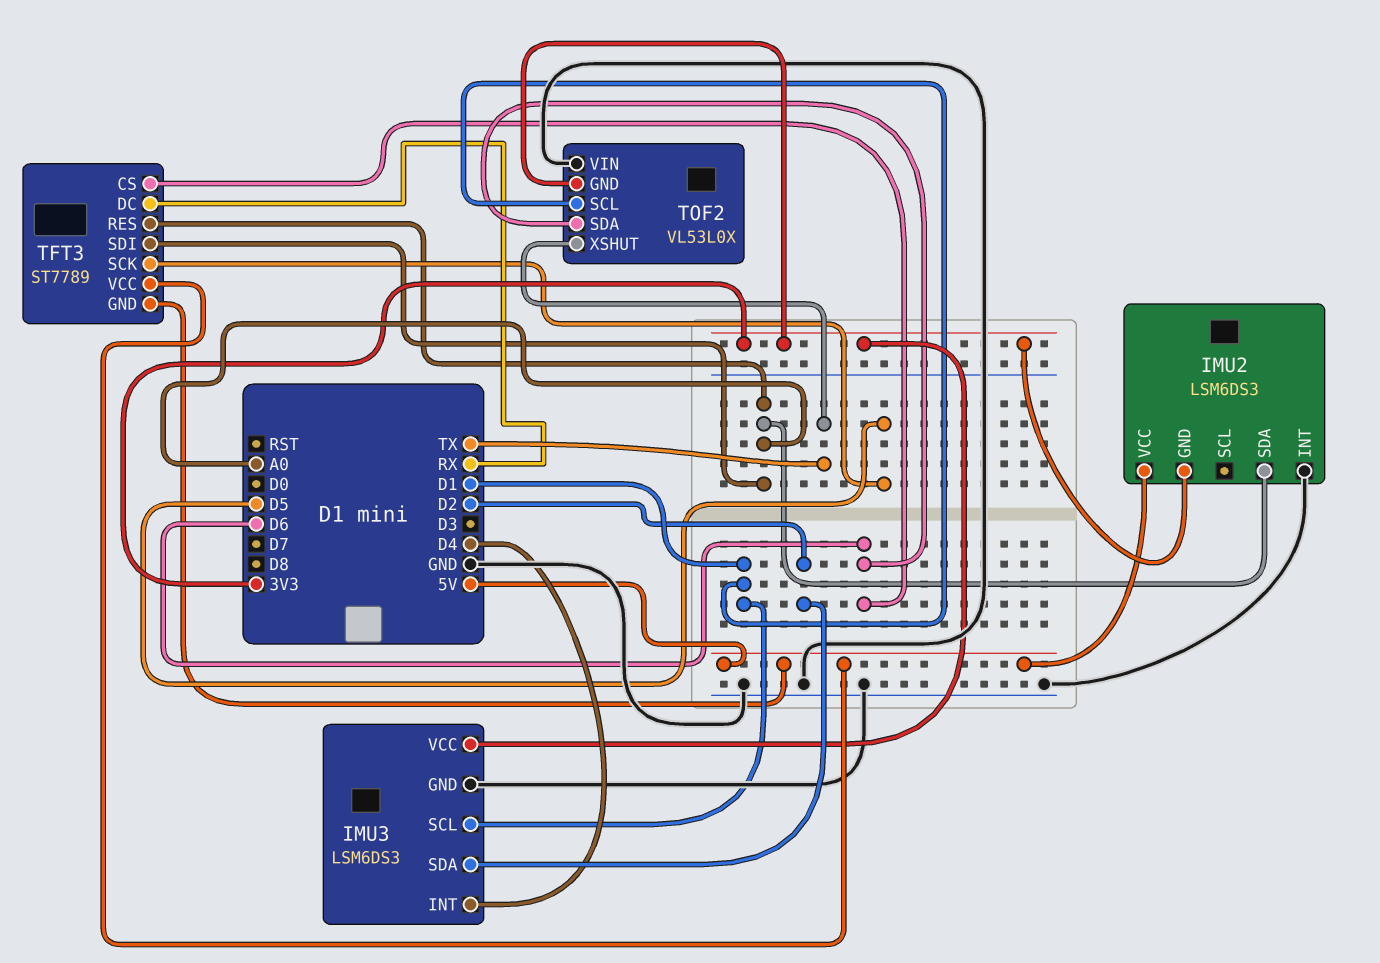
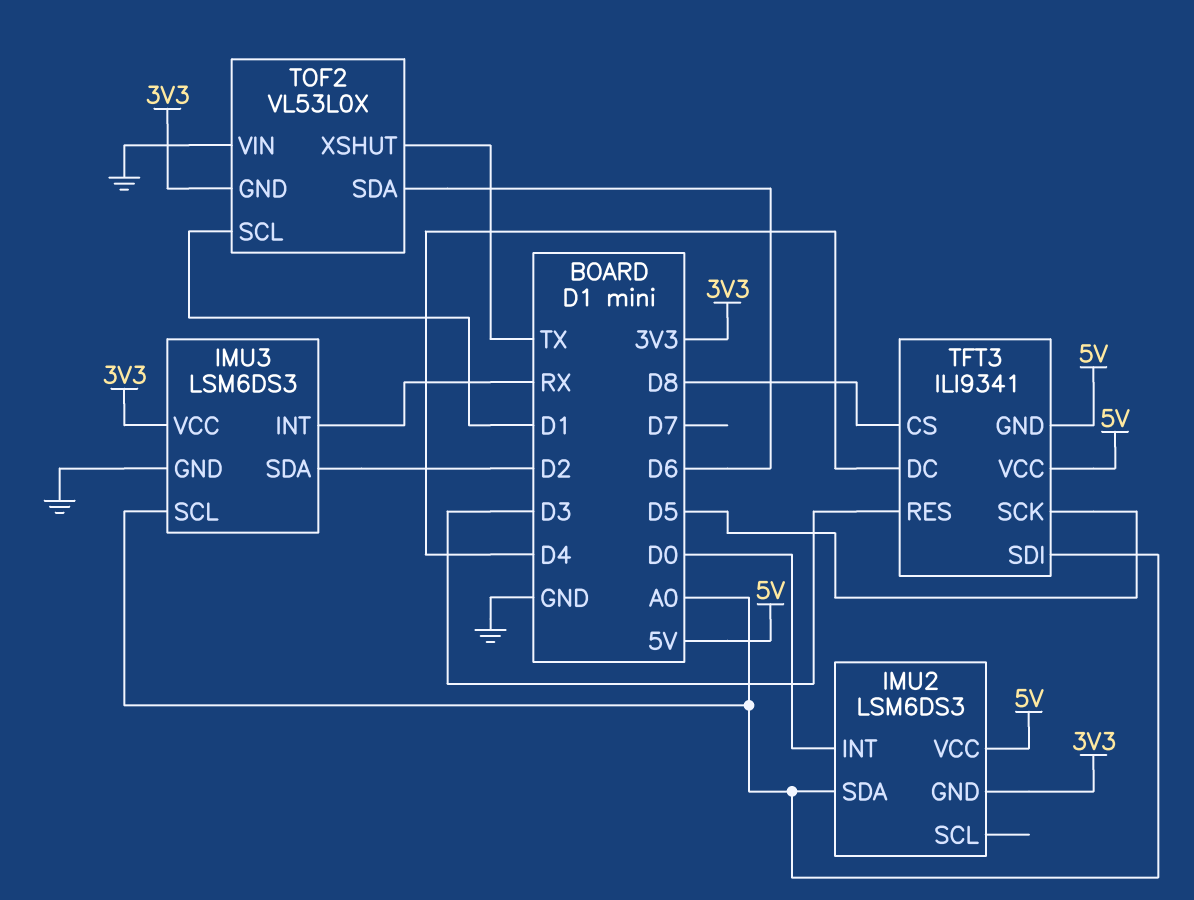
IMU2 pin INT: GND -> D0
IMU3 pin INT: D4 -> RX
IMU3 pin SCL: D1 -> A0
TFT3: ST7789 -> ILI9341
TFT3 pin CS: D6 -> D8
TFT3 pin DC: RX -> D4
TFT3 pin RES: A0 -> D3

